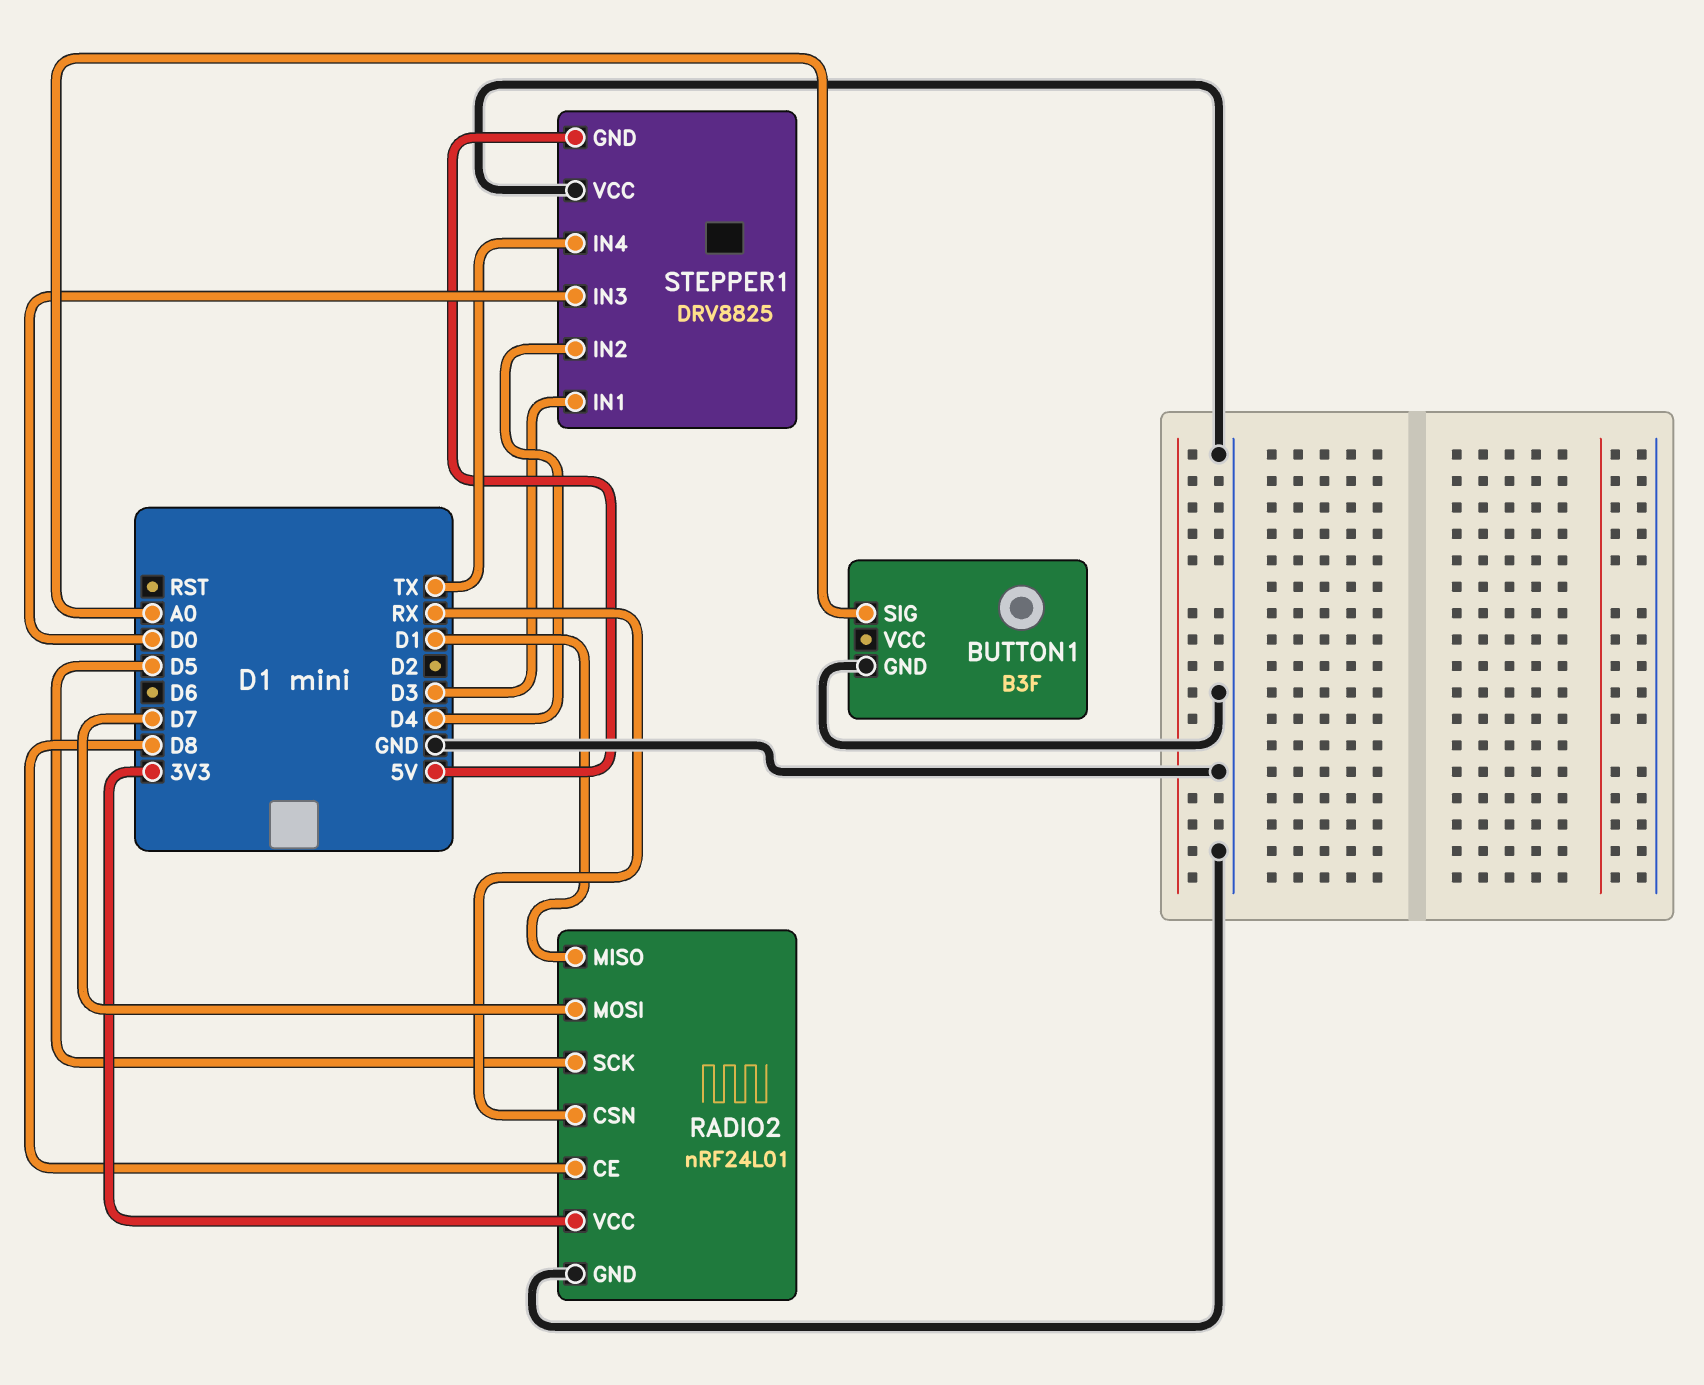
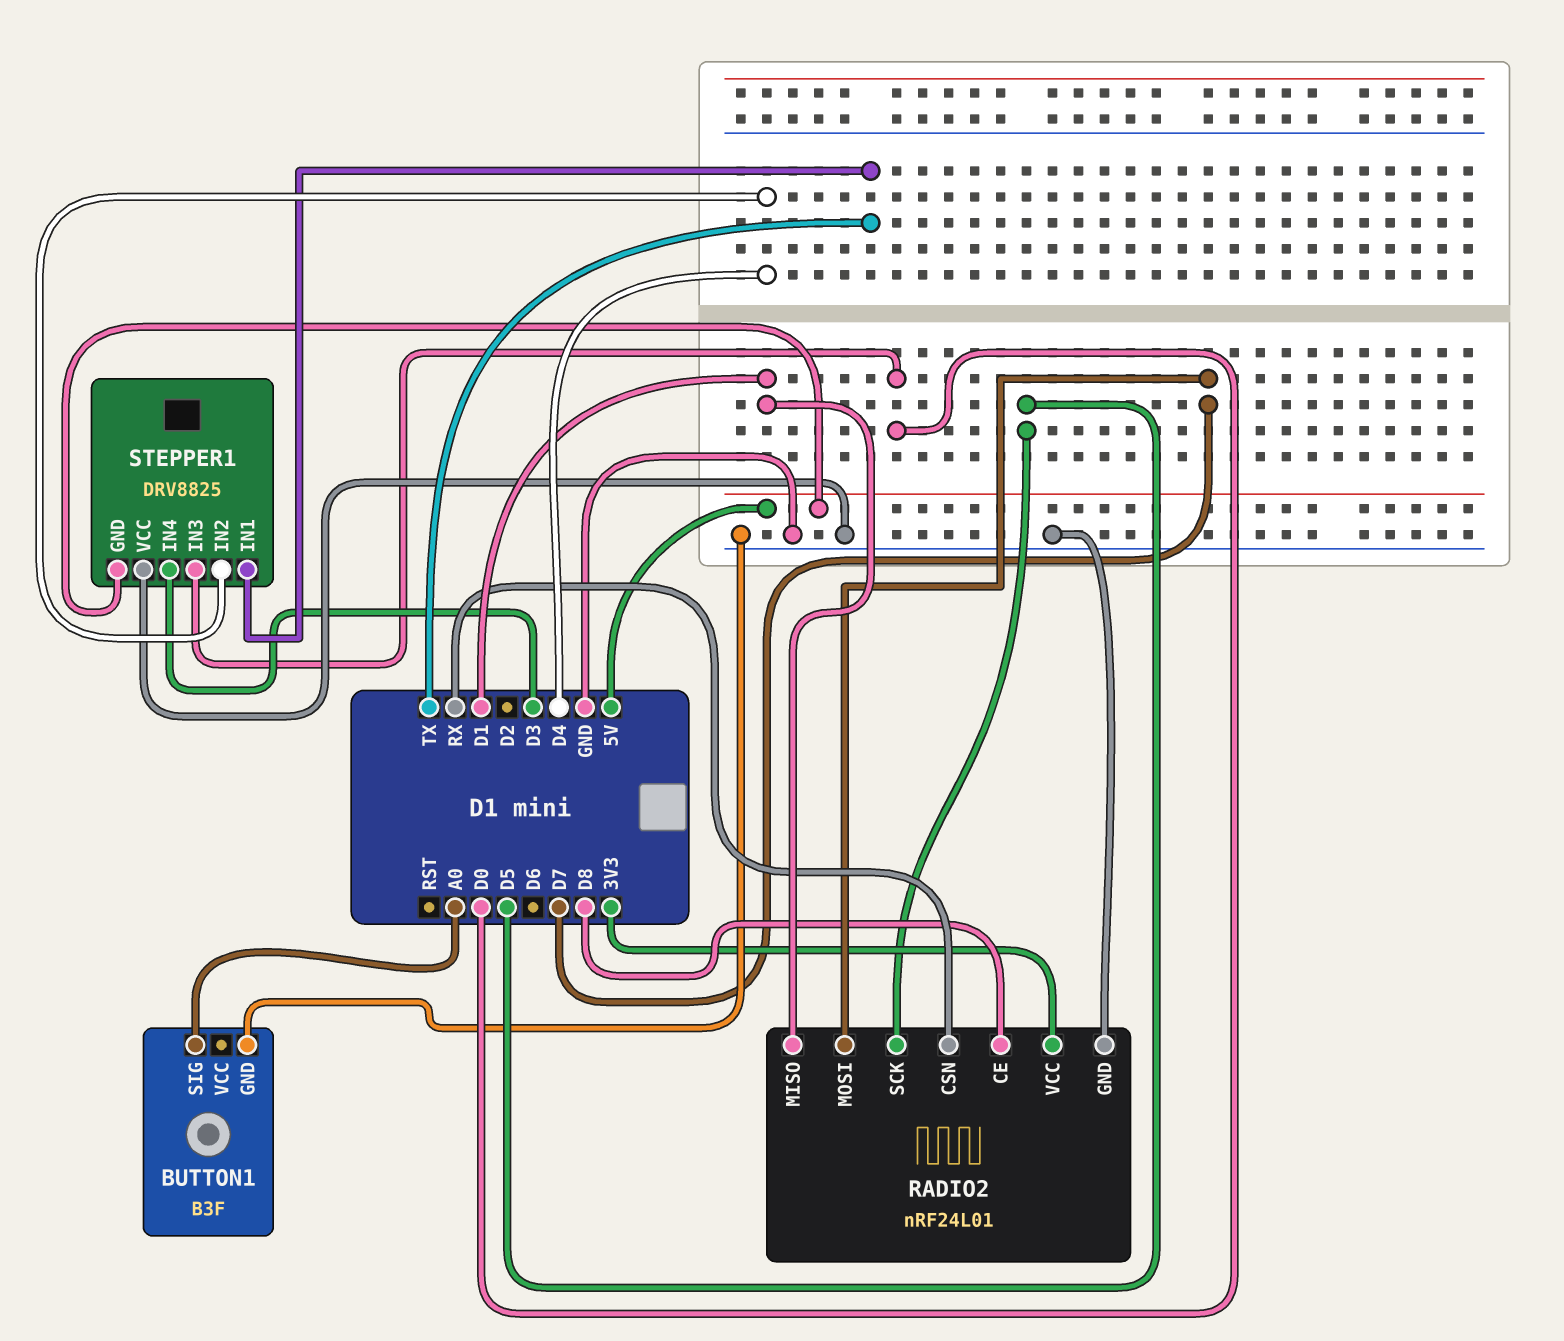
STEPPER1 pin IN1: D3 -> TX
STEPPER1 pin IN4: TX -> D3

